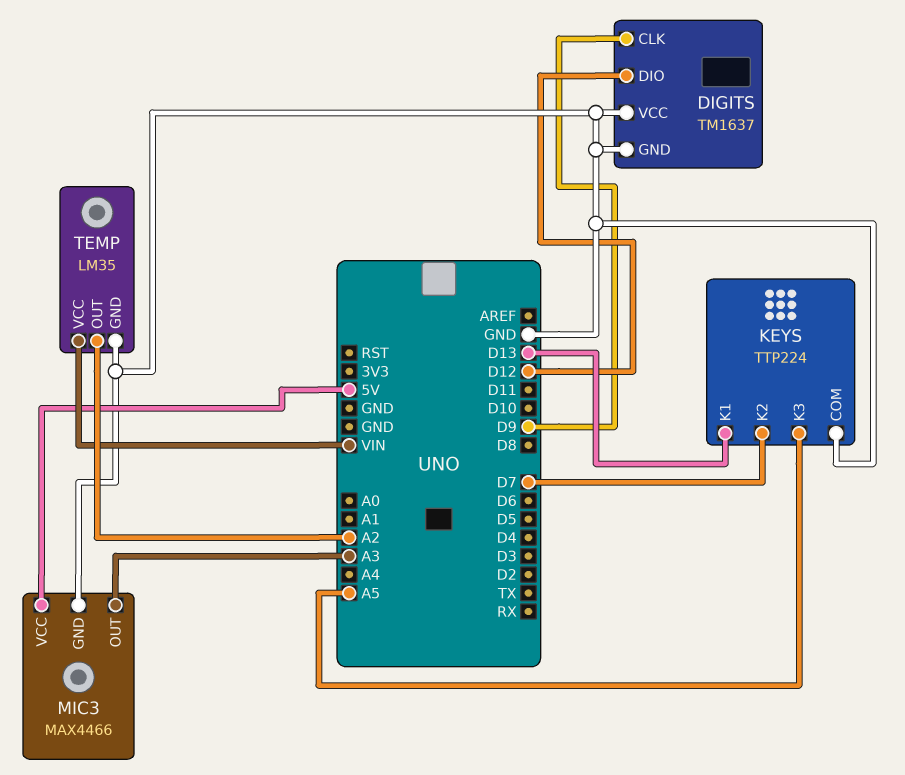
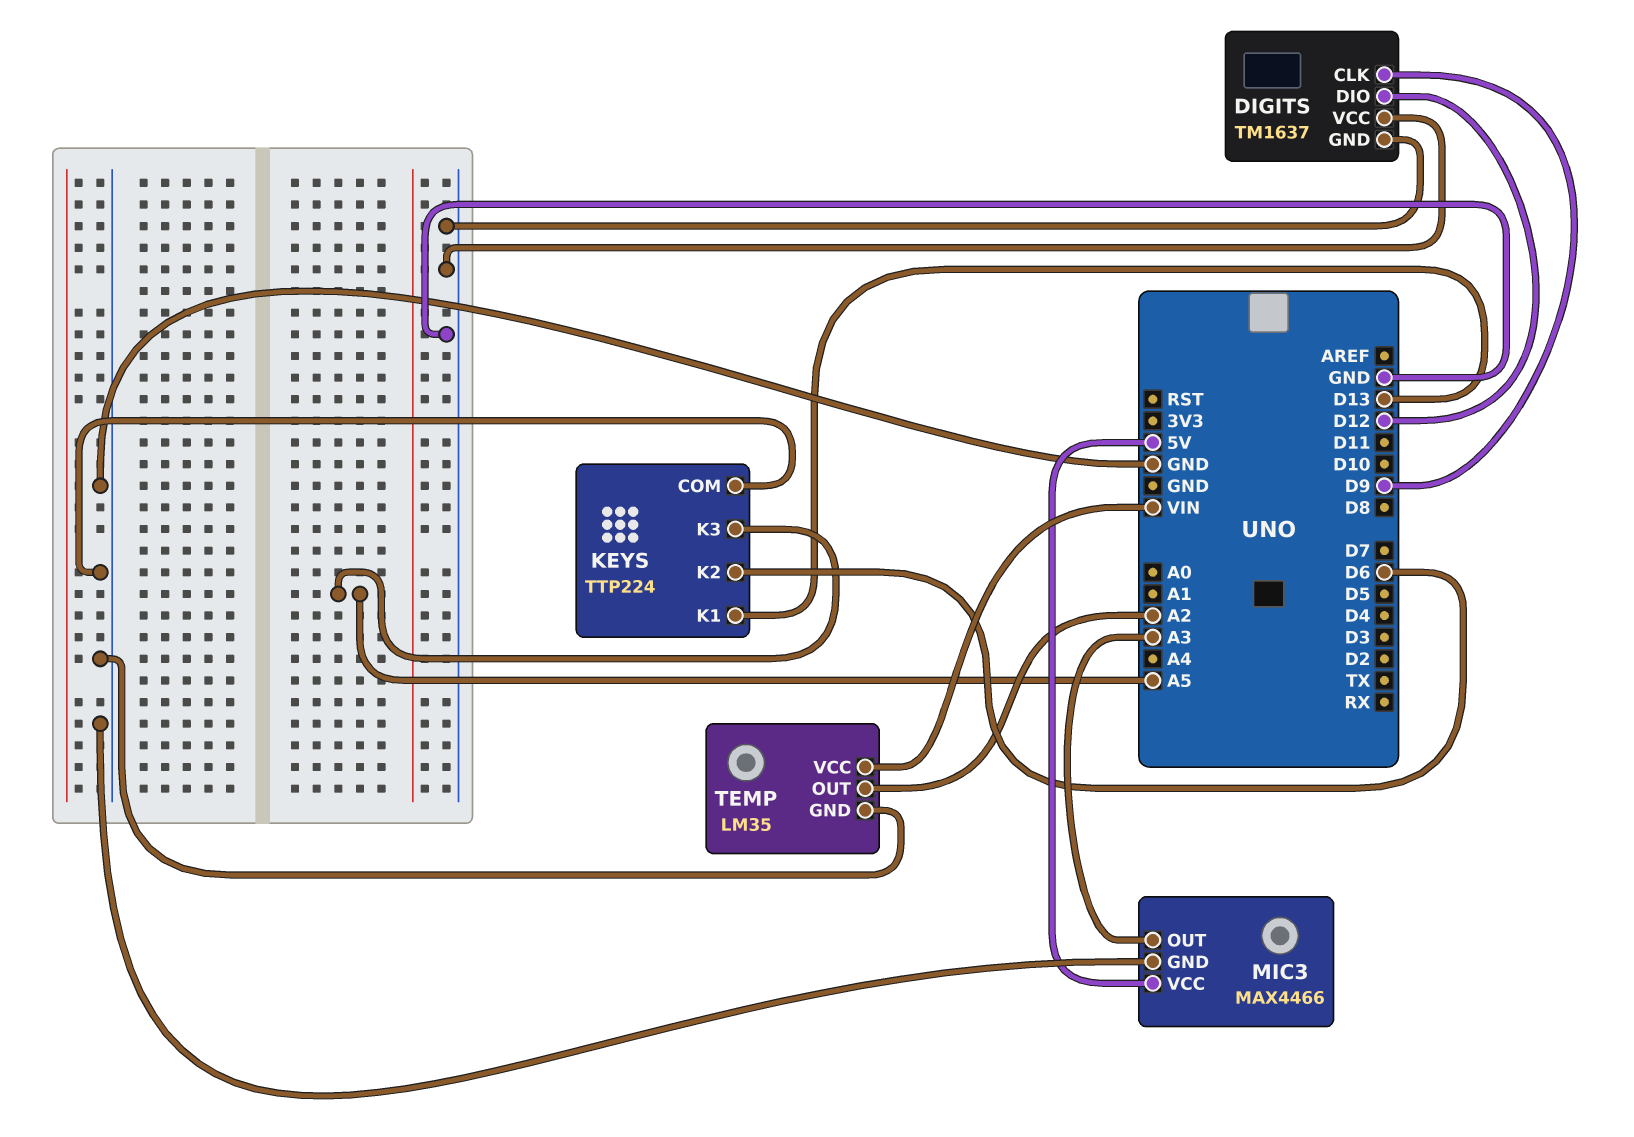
KEYS pin K2: D7 -> D6

